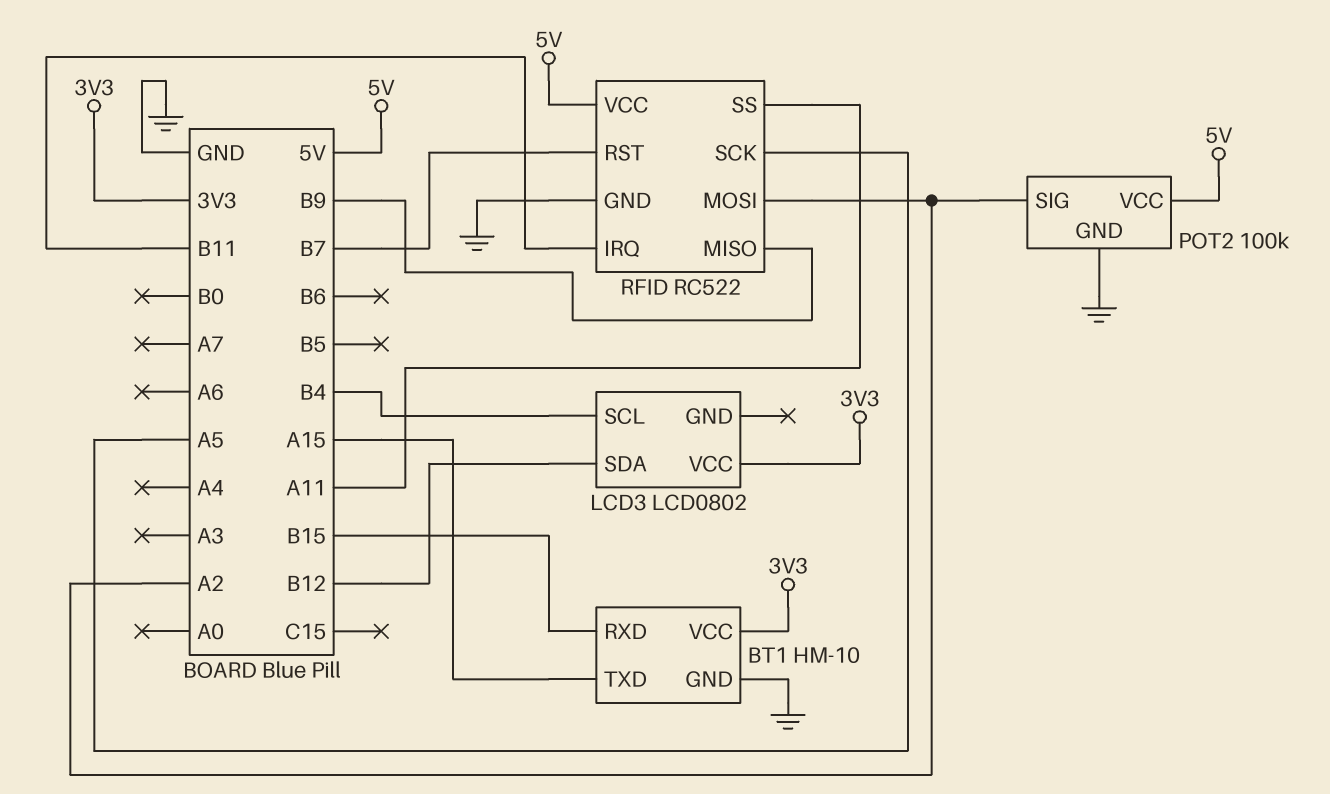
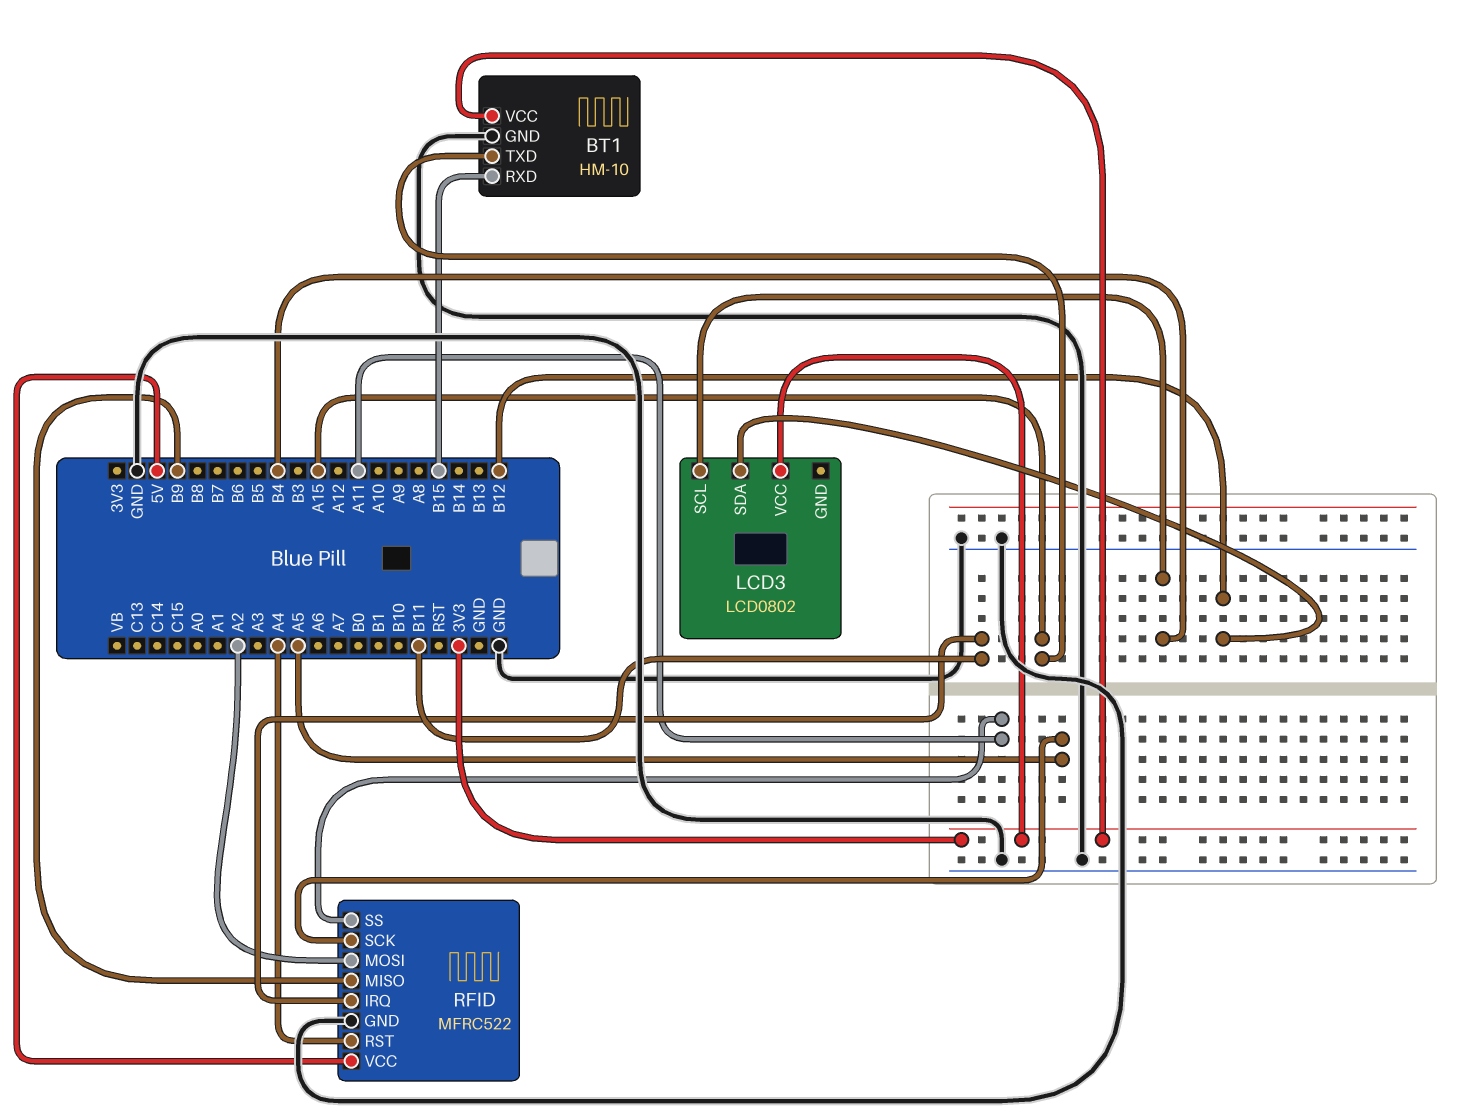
POT2: 100k -> none
POT2 pin GND: GND -> none
POT2 pin SIG: A2 -> none
POT2 pin VCC: 5V -> none
RFID: RC522 -> MFRC522
RFID pin RST: B7 -> A4

